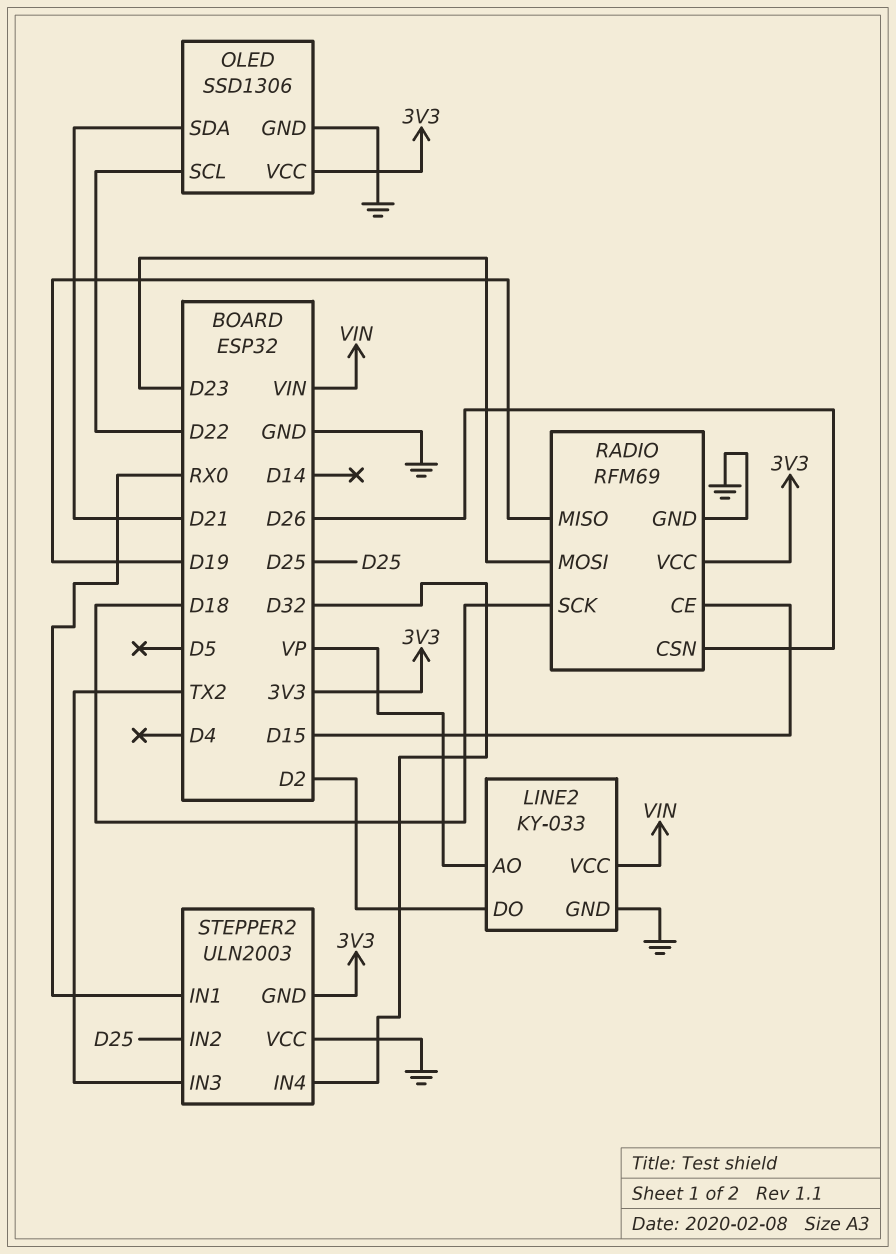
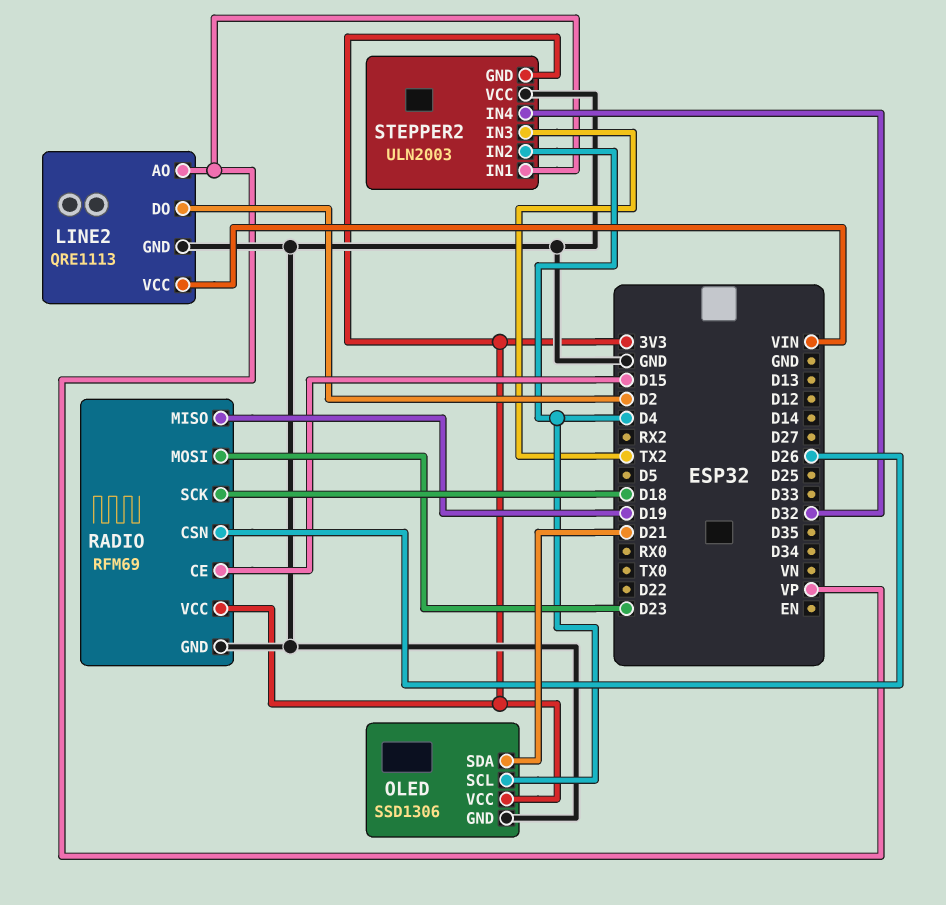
LINE2: KY-033 -> QRE1113
OLED pin SCL: D22 -> D4
STEPPER2 pin IN1: RX0 -> VP
STEPPER2 pin IN2: D25 -> D4

